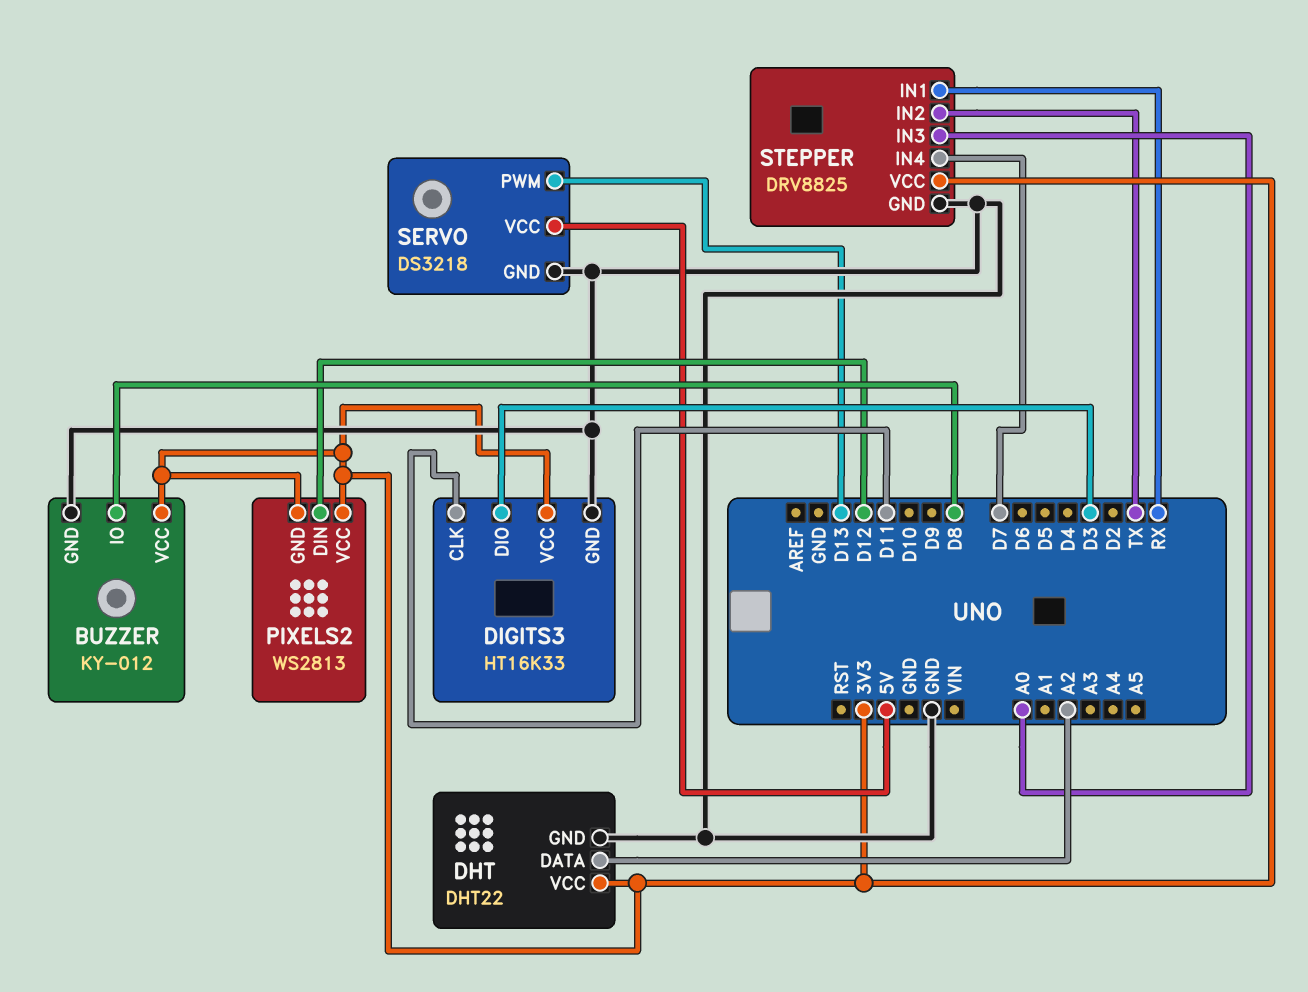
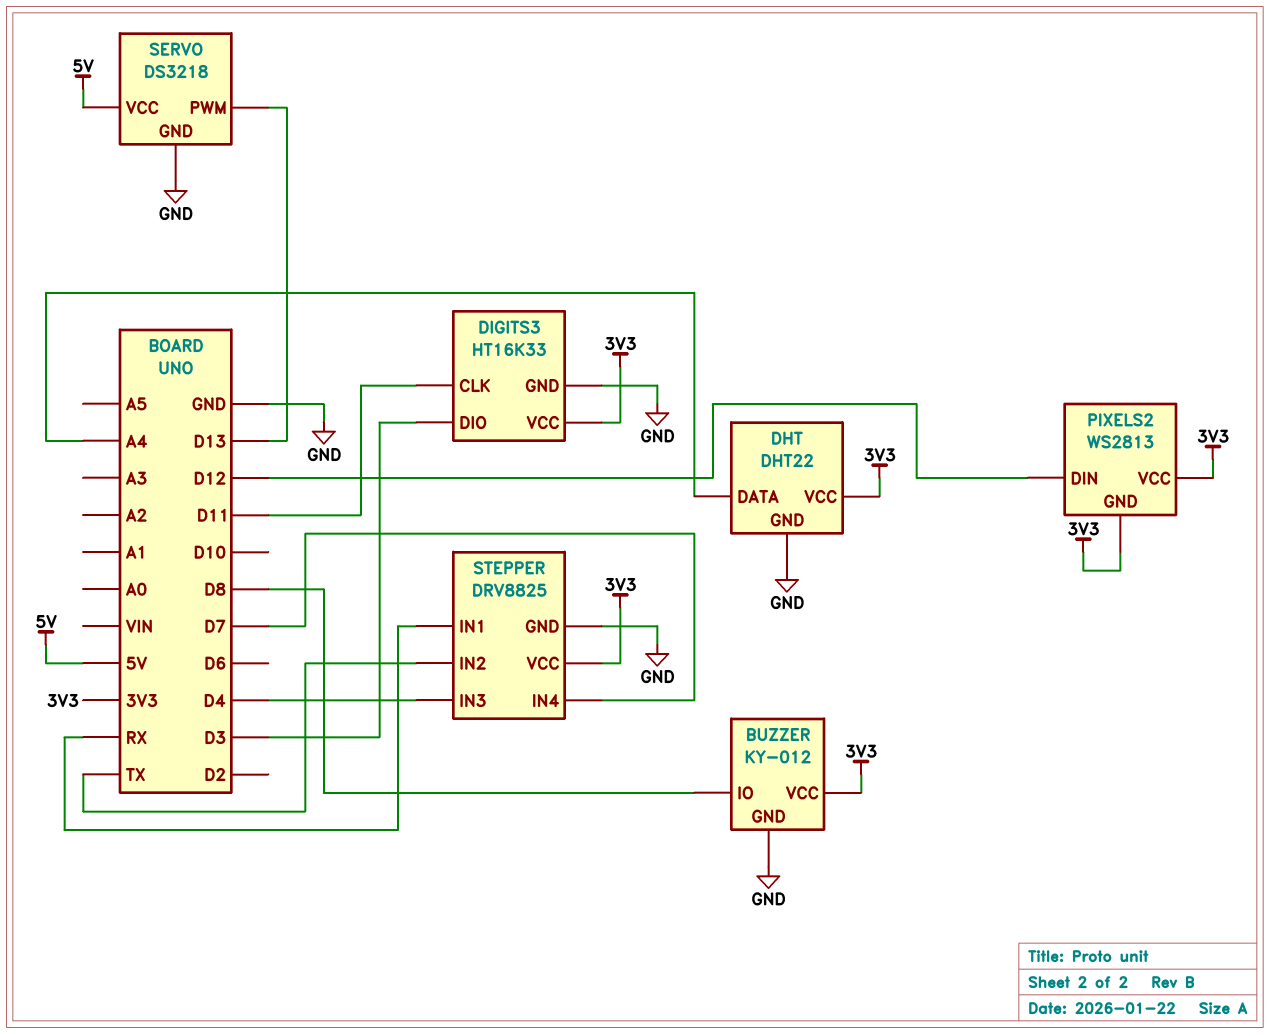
DHT pin DATA: A2 -> A4
STEPPER pin IN3: A0 -> D4

